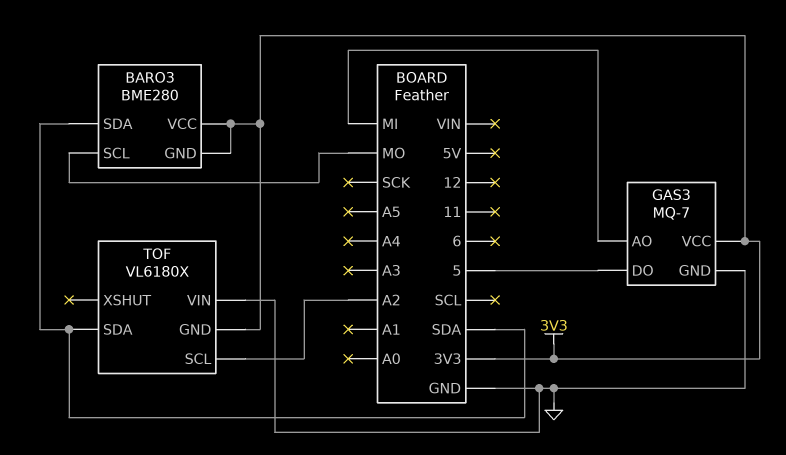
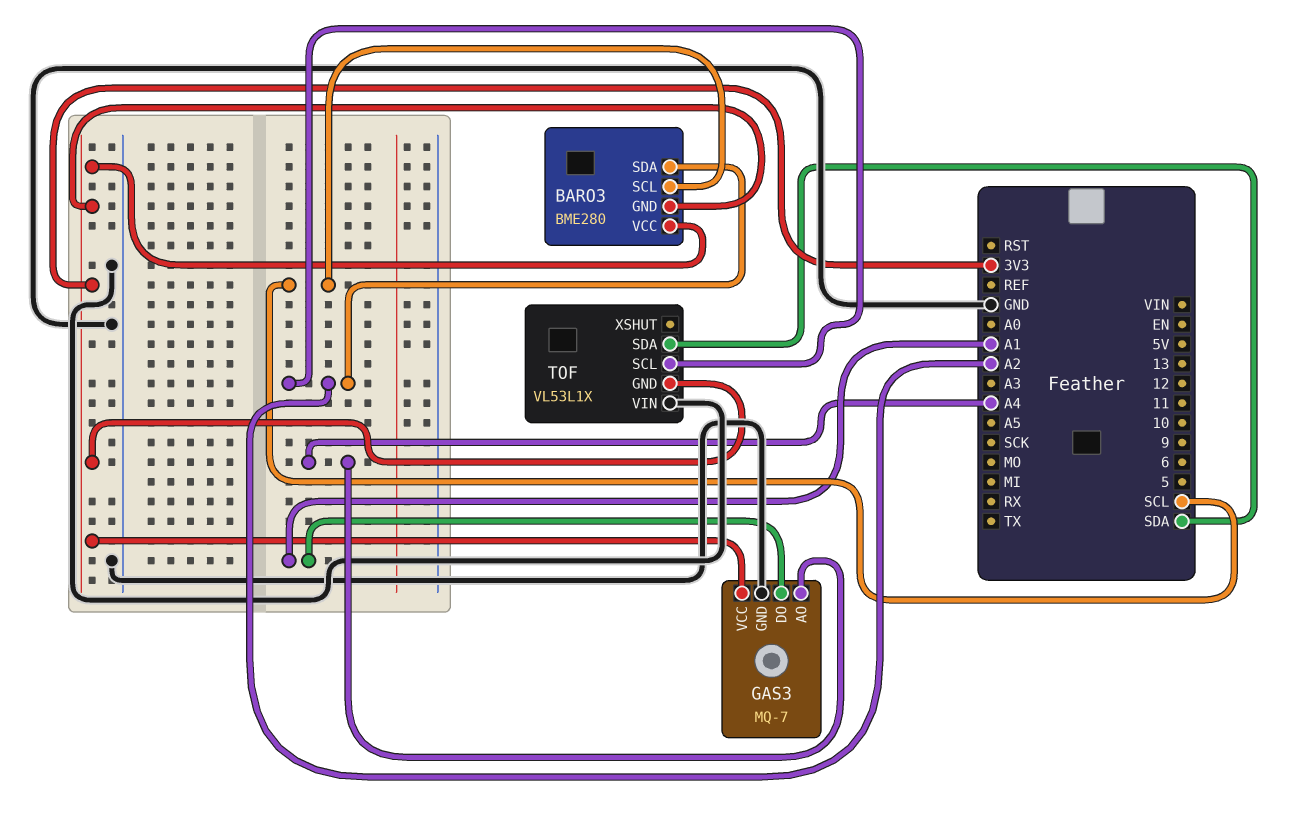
BARO3 pin SCL: MO -> SCL
BARO3 pin SDA: SDA -> A2
GAS3 pin AO: MI -> A4
GAS3 pin DO: 5 -> A1
TOF: VL6180X -> VL53L1X

